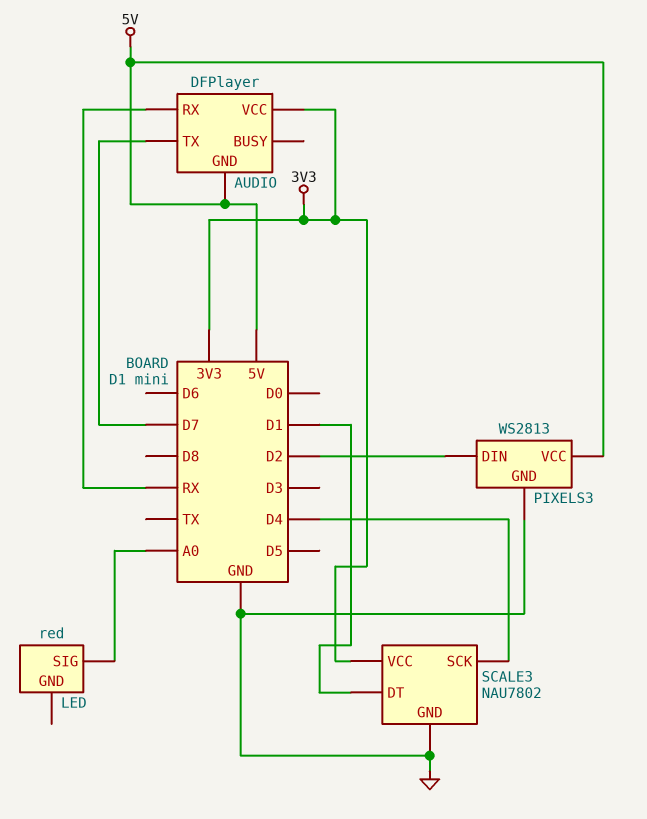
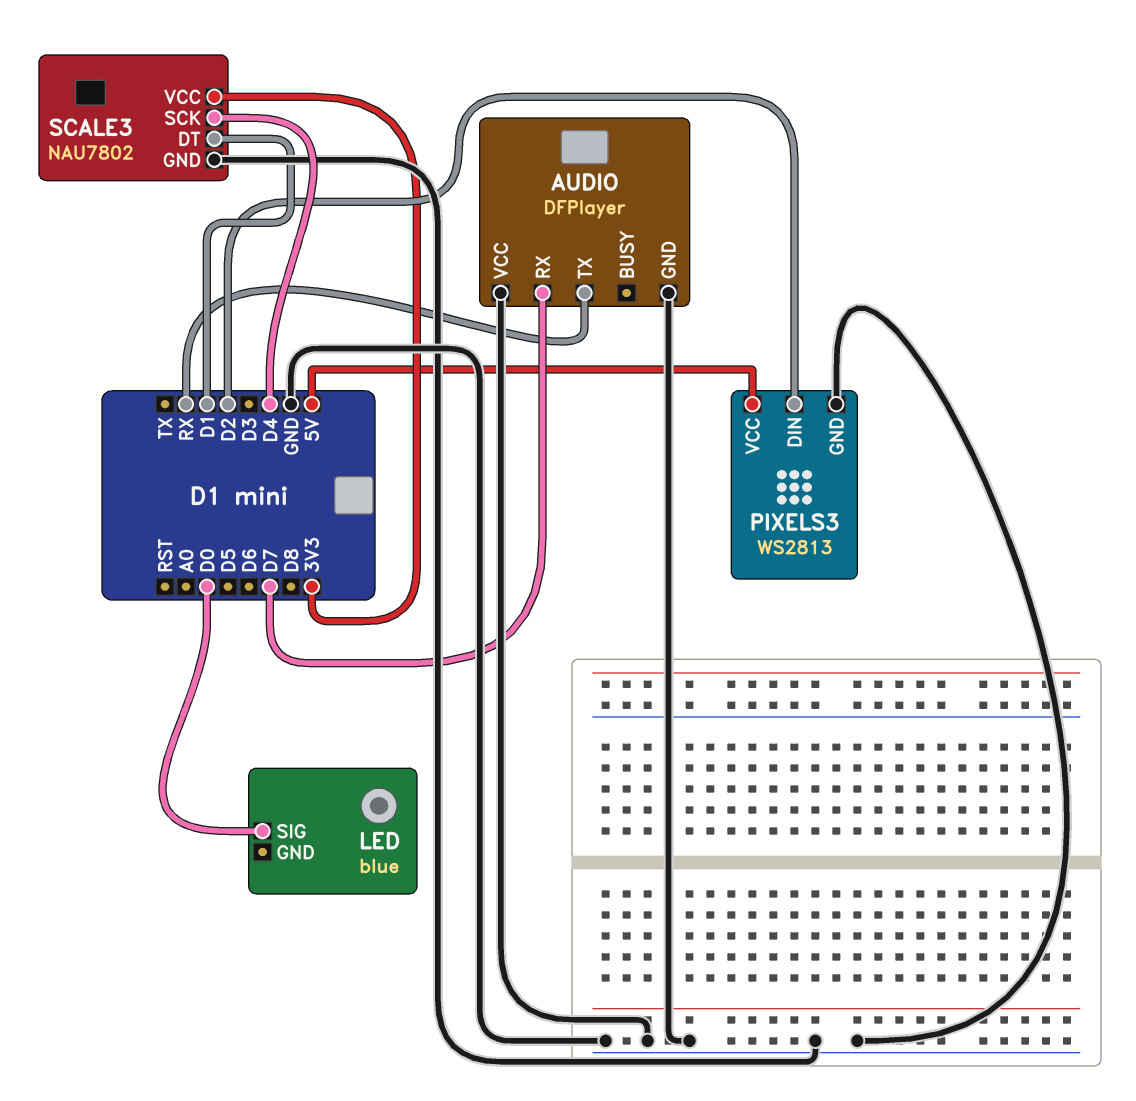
AUDIO pin GND: 5V -> GND
AUDIO pin RX: RX -> D7
AUDIO pin TX: D7 -> RX
AUDIO pin VCC: 3V3 -> GND
LED: red -> blue
LED pin SIG: A0 -> D0

